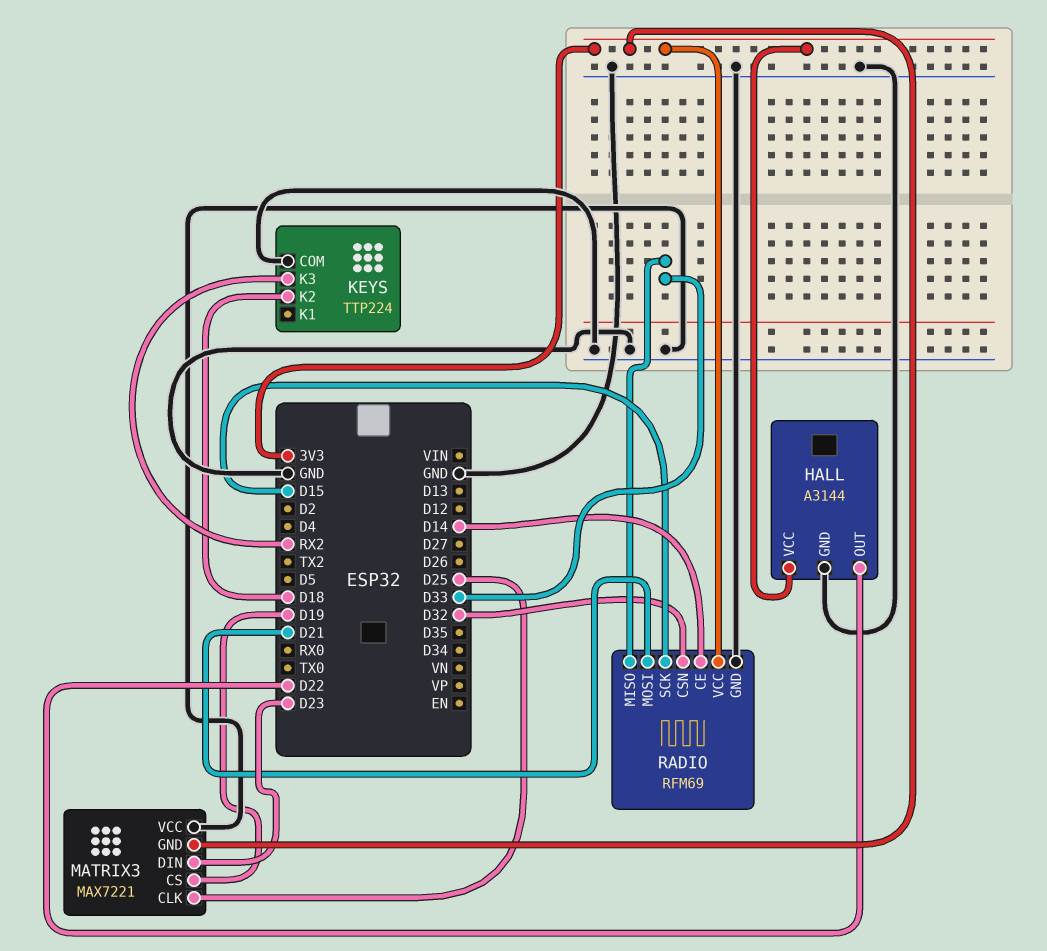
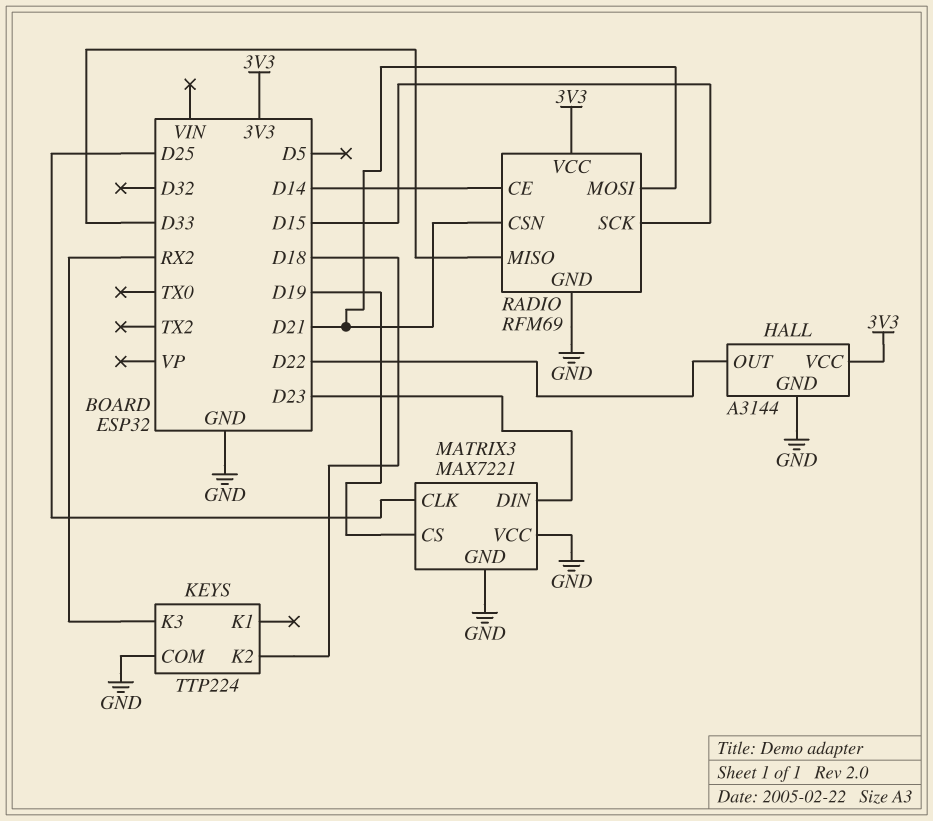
MATRIX3 pin GND: 3V3 -> GND
RADIO pin CSN: D32 -> D21

